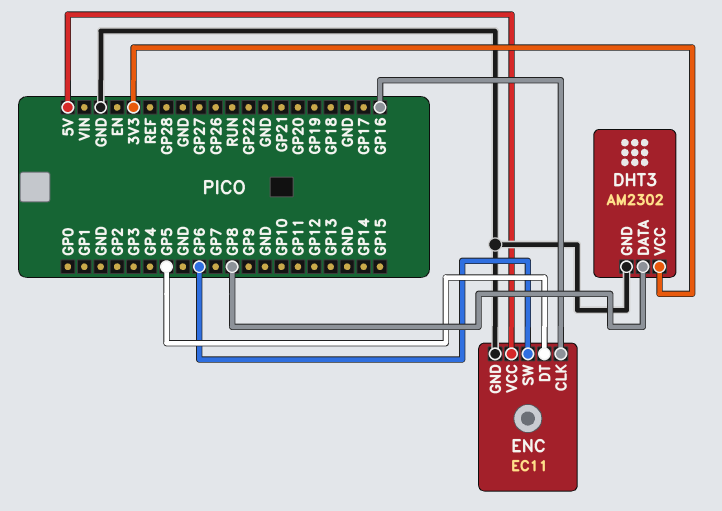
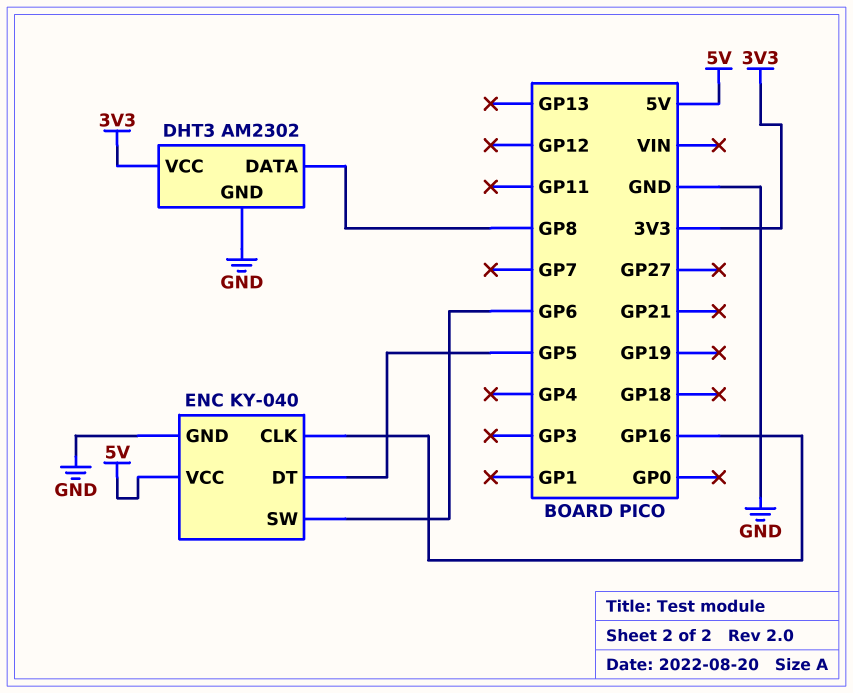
ENC: EC11 -> KY-040

